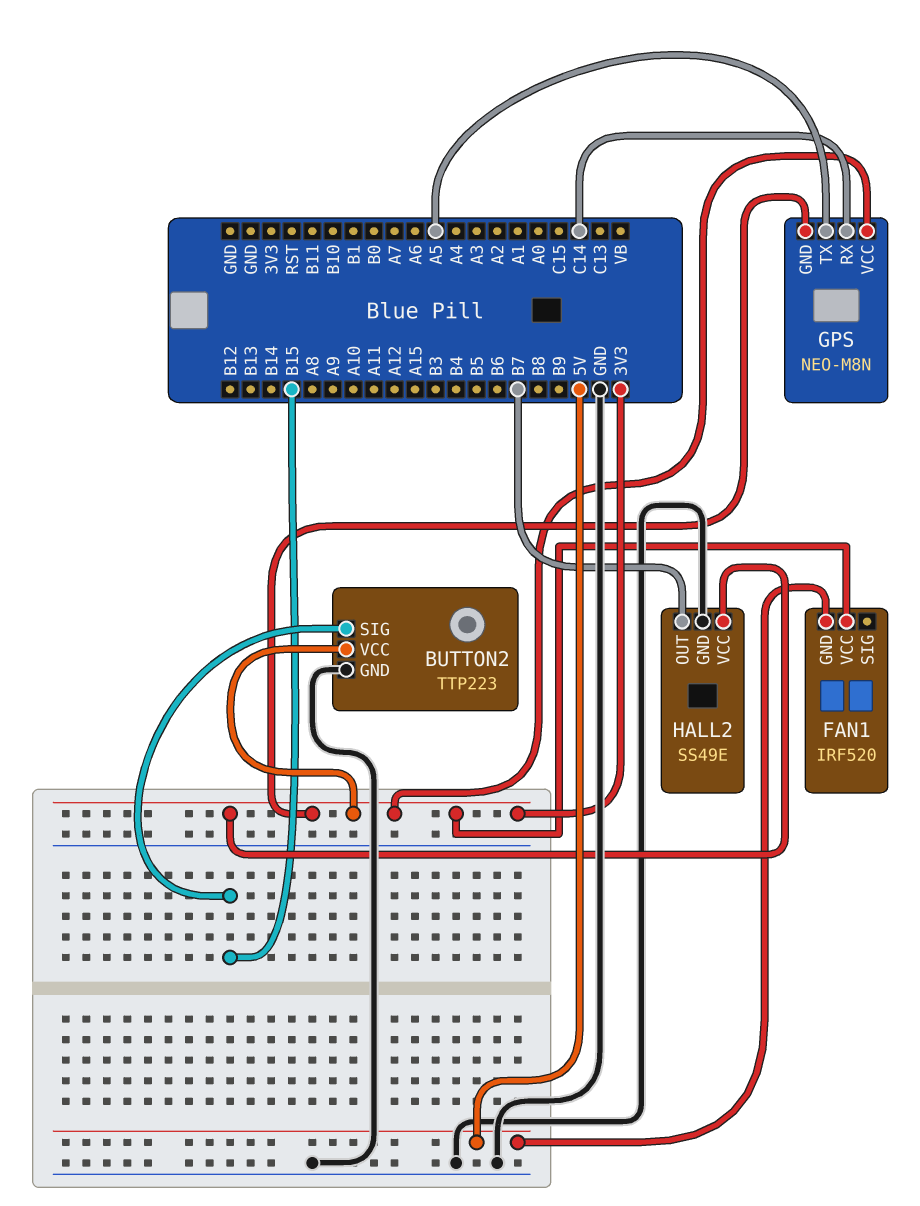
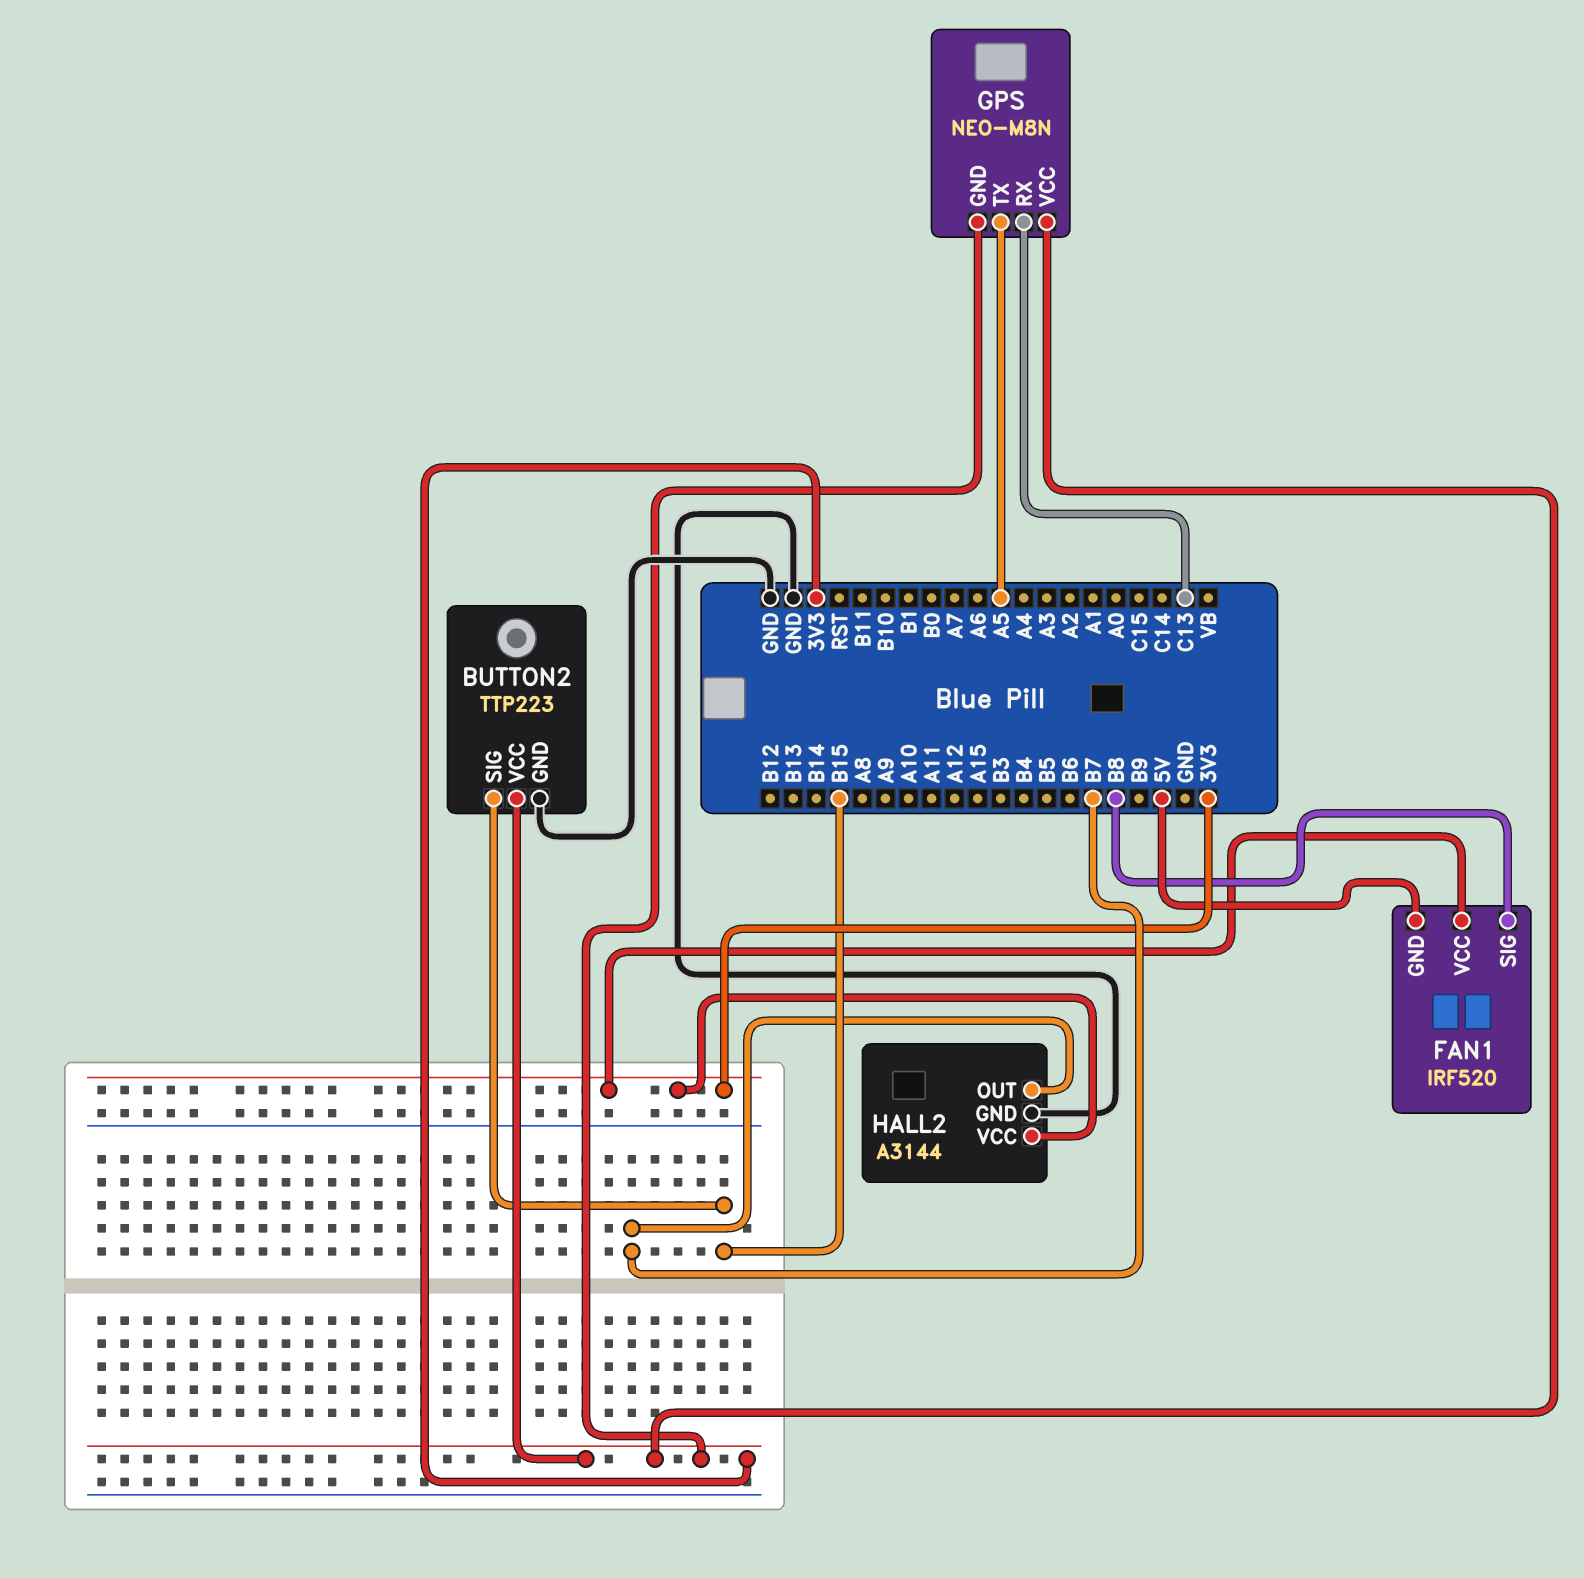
FAN1 pin SIG: none -> B8
GPS pin RX: C14 -> C13
HALL2: SS49E -> A3144

